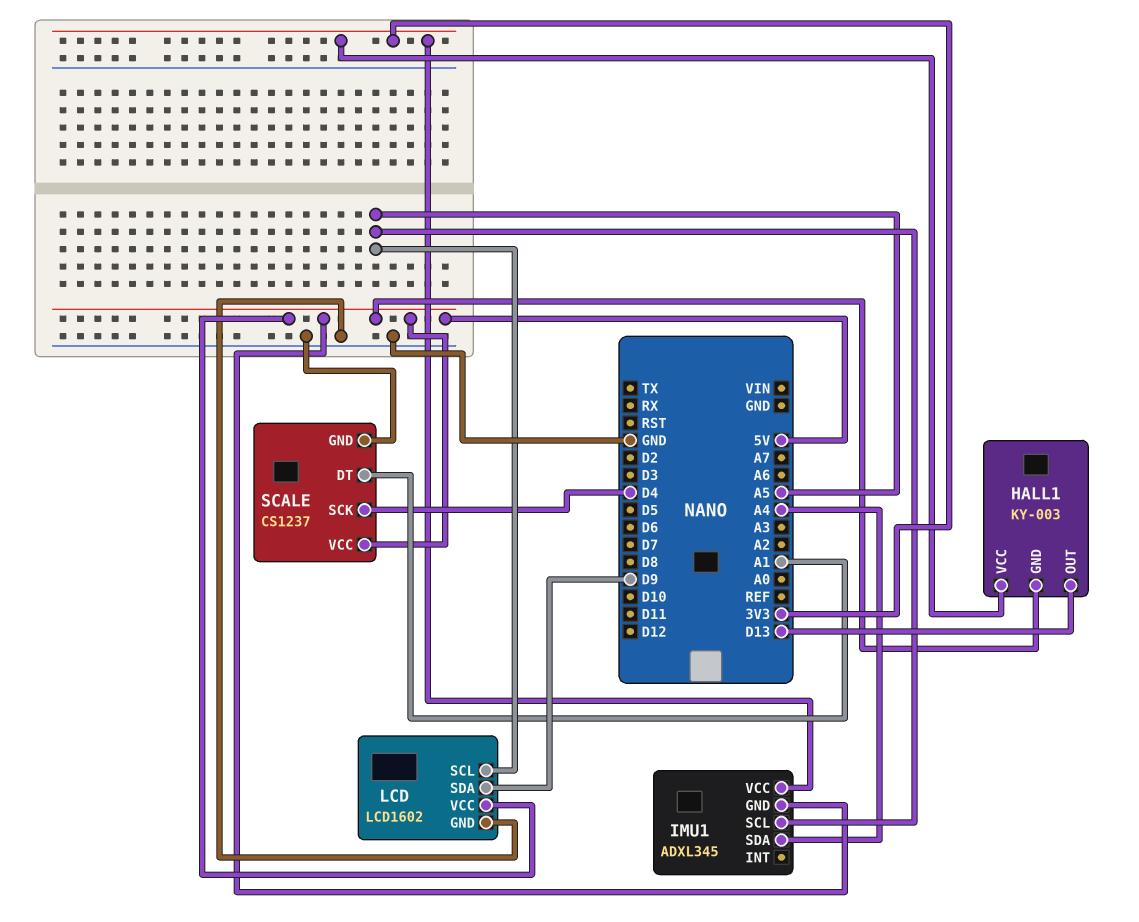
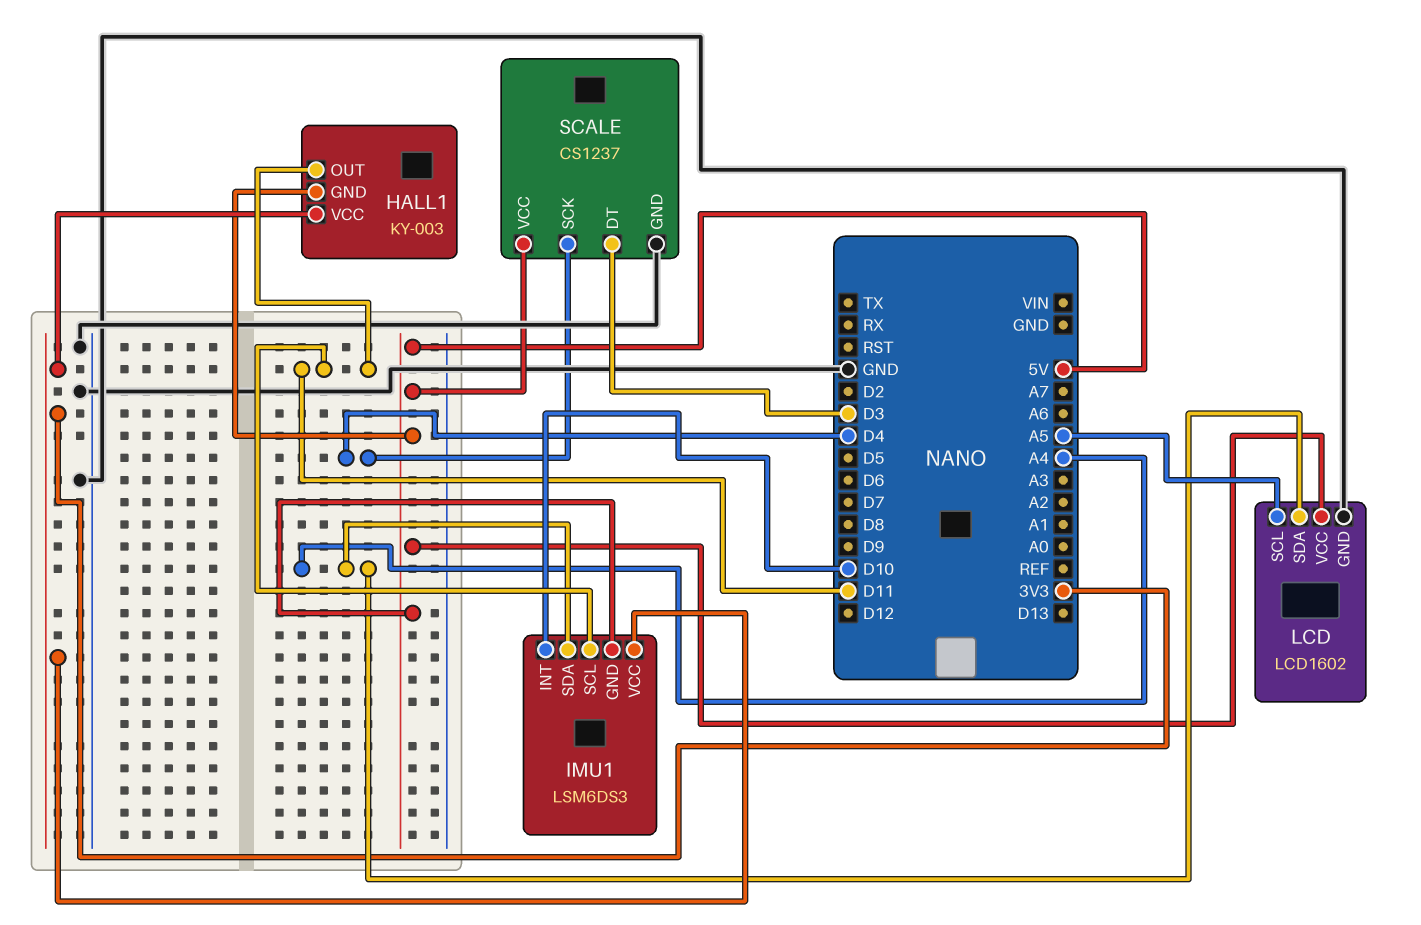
HALL1 pin OUT: D13 -> D11
IMU1: ADXL345 -> LSM6DS3
IMU1 pin INT: none -> D10
IMU1 pin SCL: A5 -> D11
LCD pin SDA: D9 -> A4
SCALE pin DT: A1 -> D3

